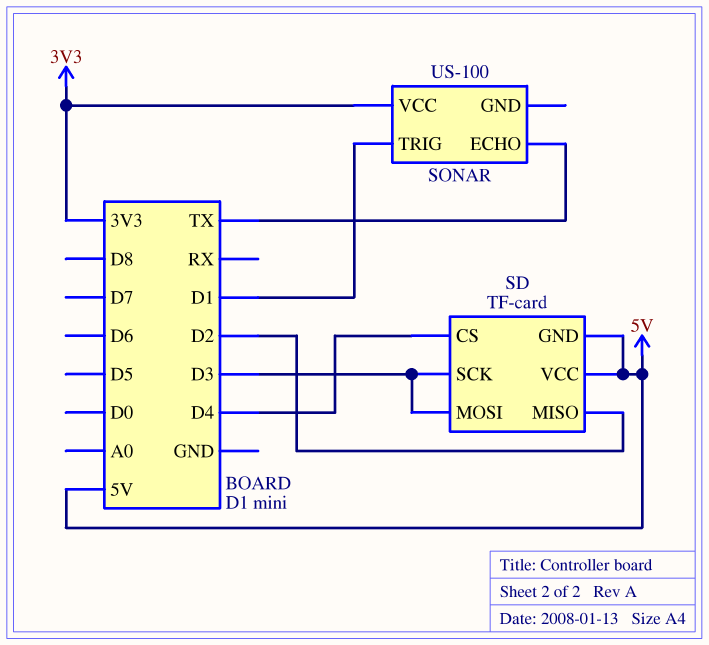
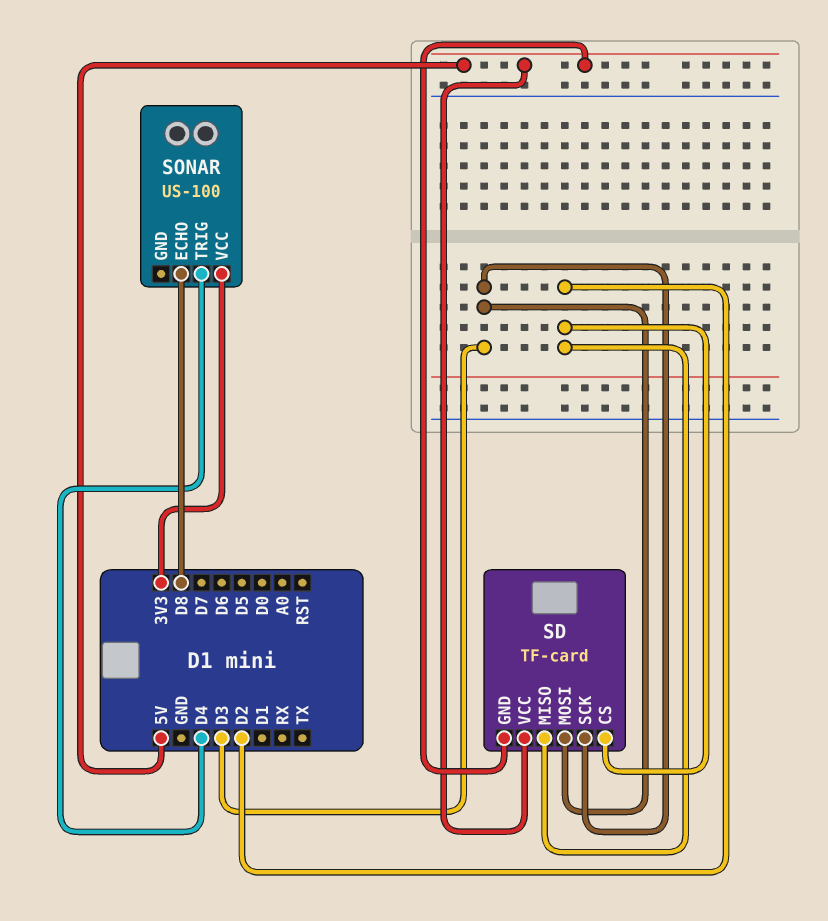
SD pin CS: D4 -> D2
SONAR pin ECHO: TX -> D8
SONAR pin TRIG: D1 -> D4

